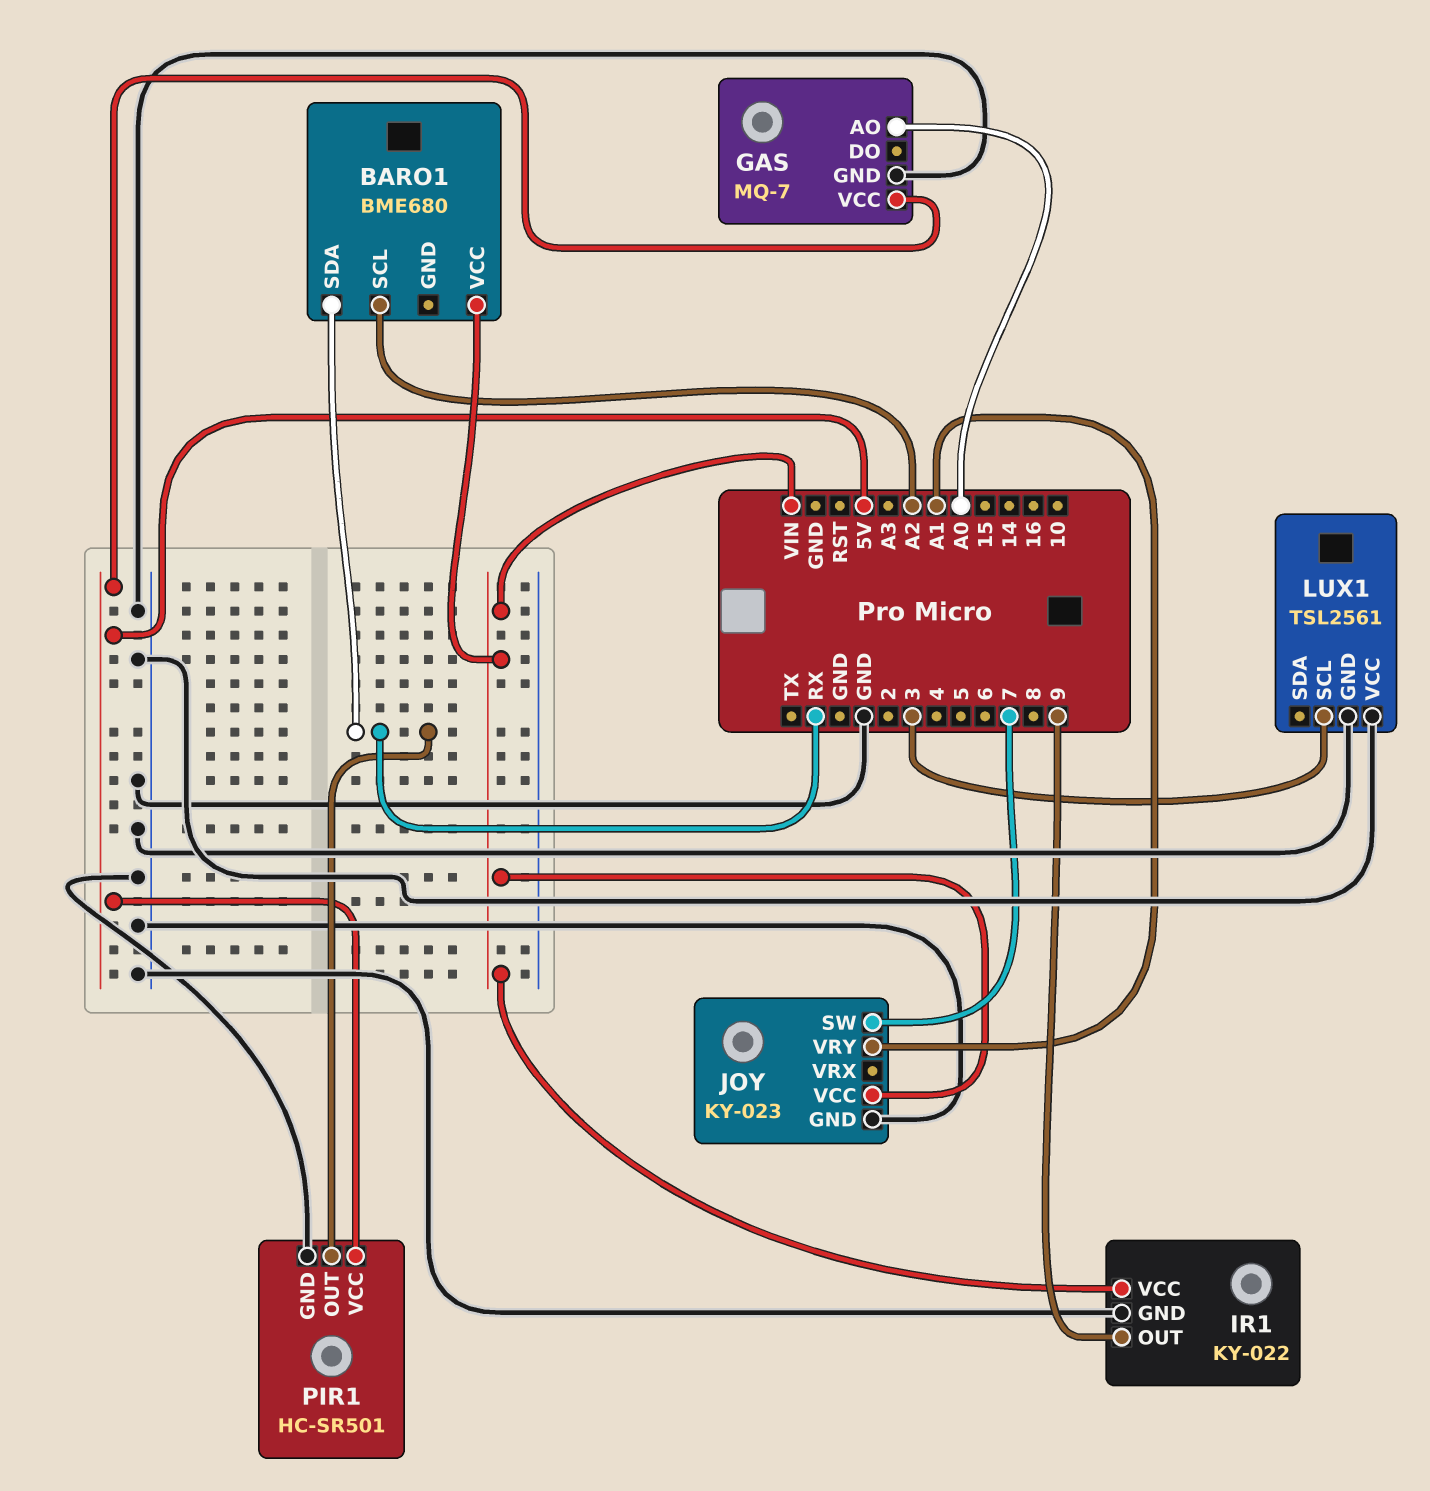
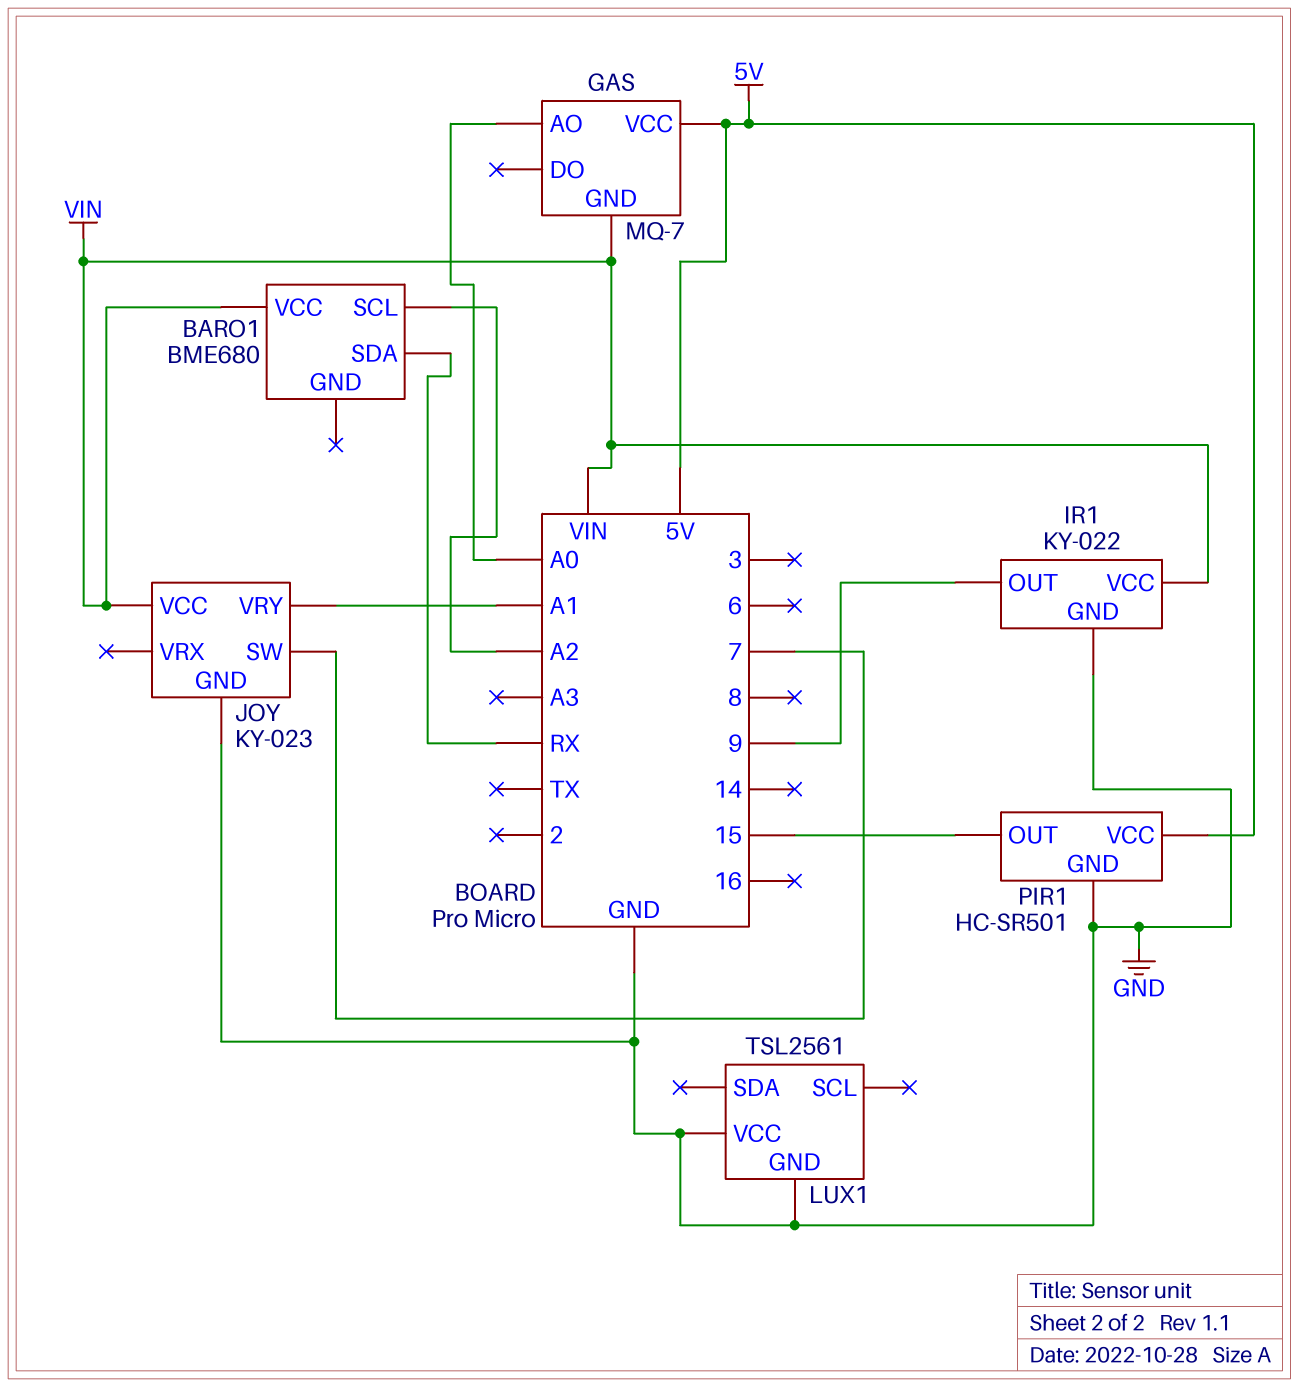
GAS pin GND: GND -> VIN
LUX1 pin SCL: 3 -> none
PIR1 pin OUT: RX -> 15

